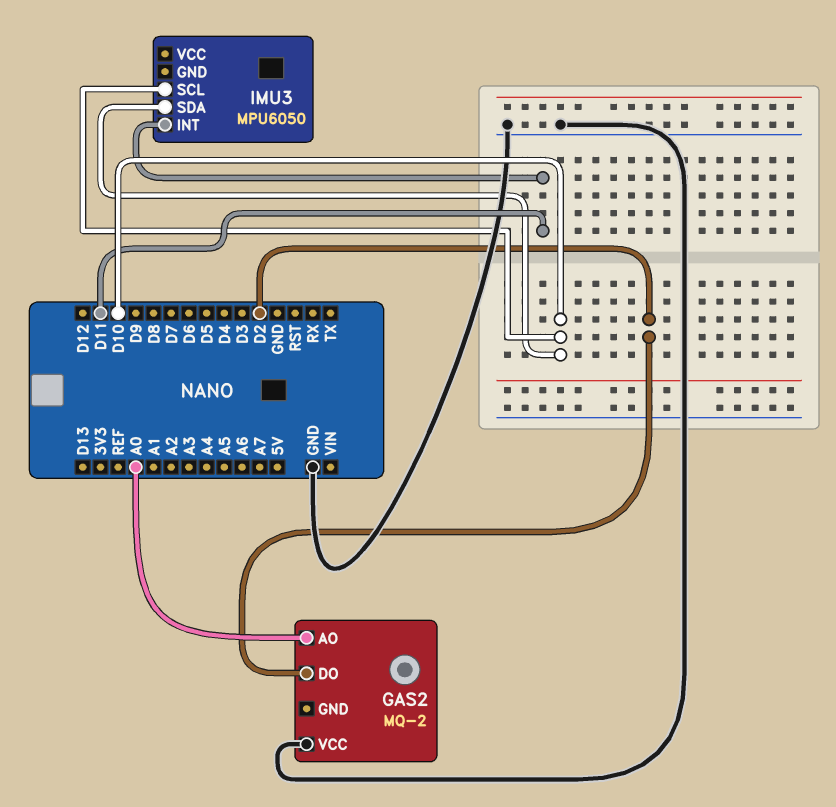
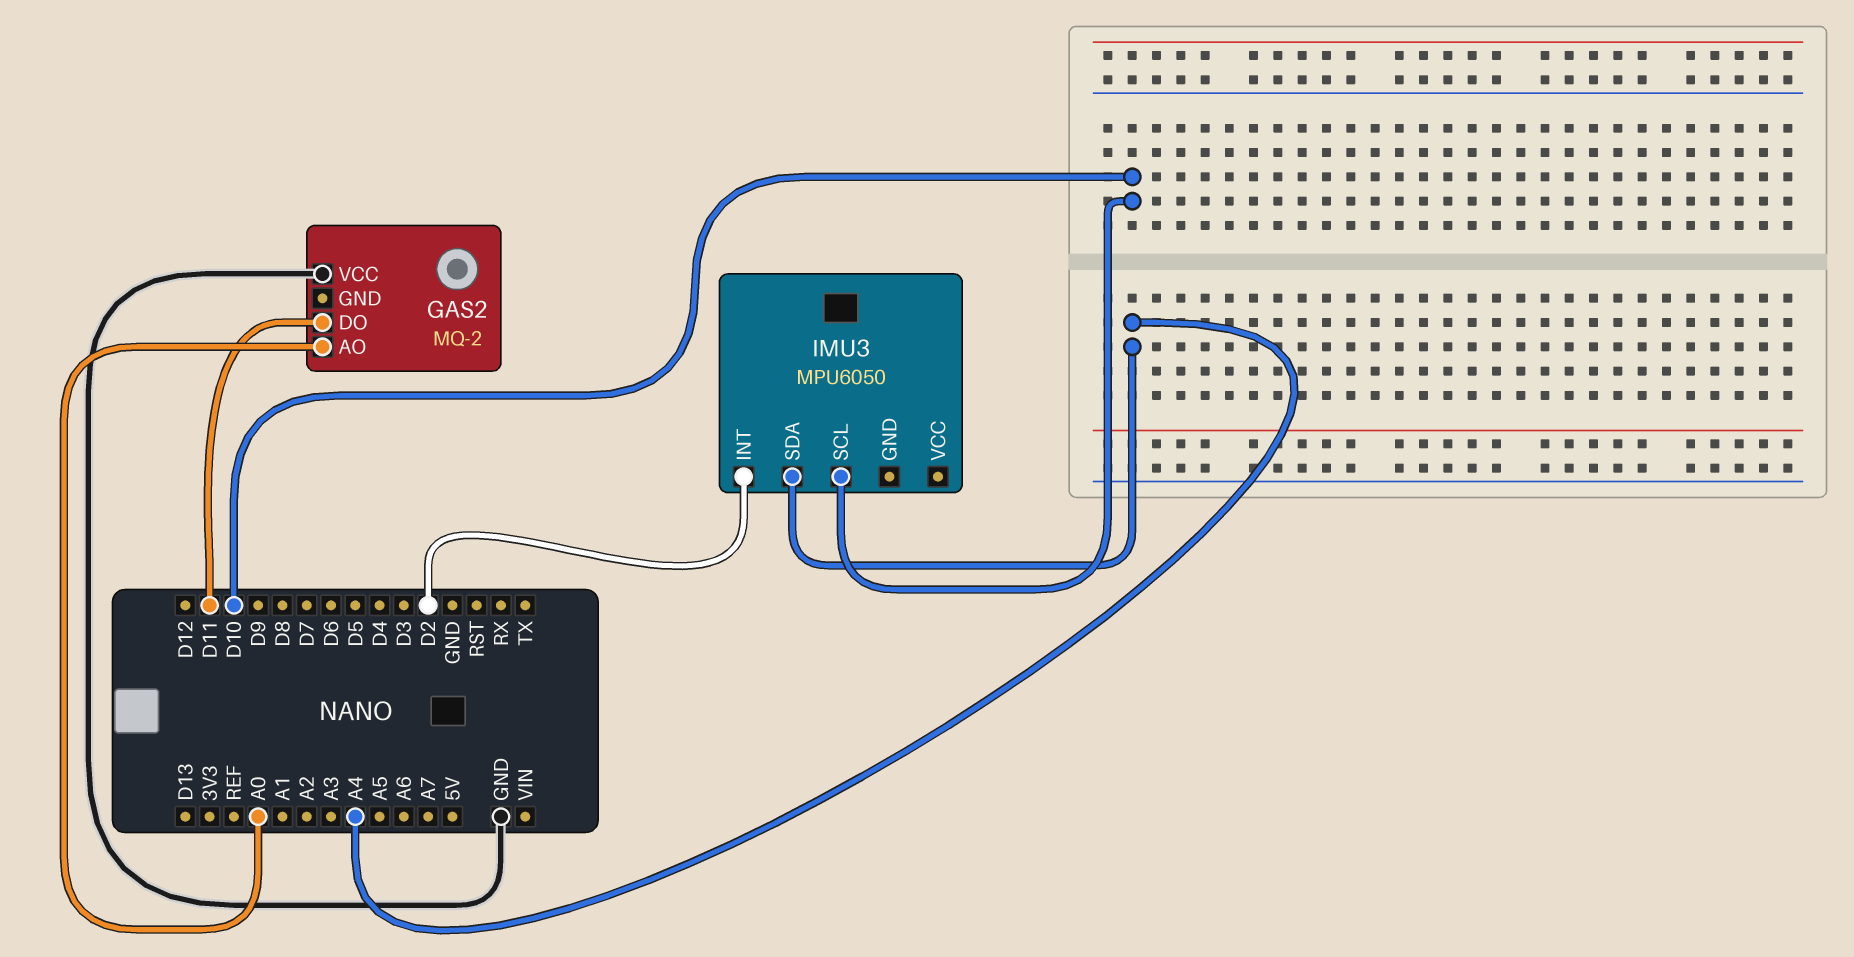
GAS2 pin DO: D2 -> D11
IMU3 pin INT: D11 -> D2
IMU3 pin SDA: D10 -> A4

